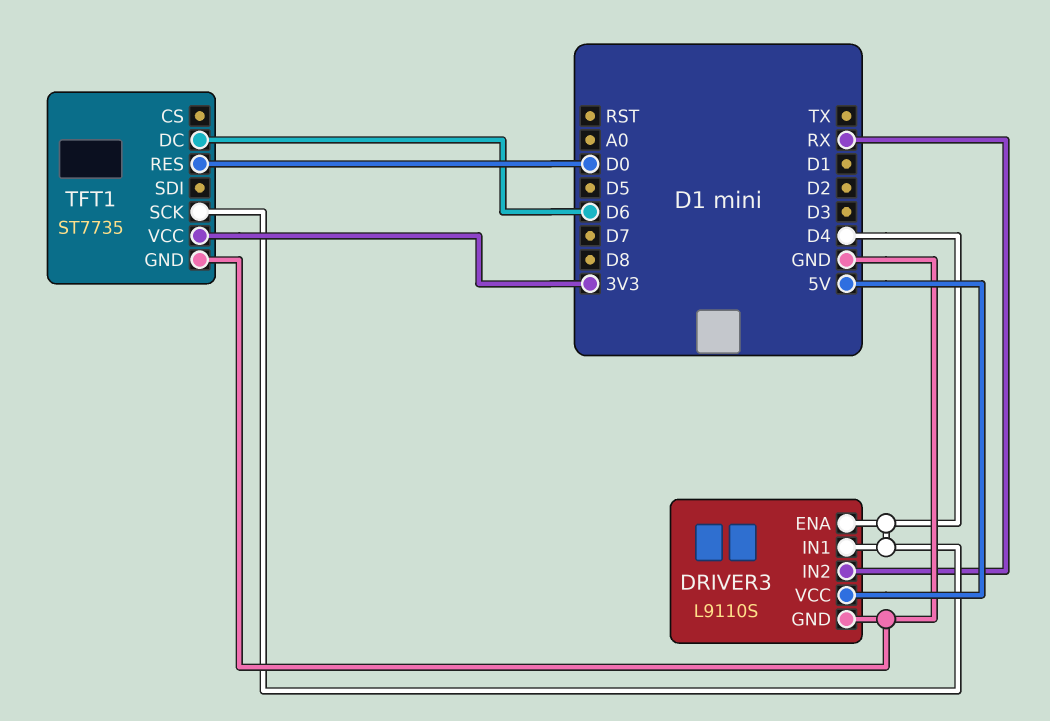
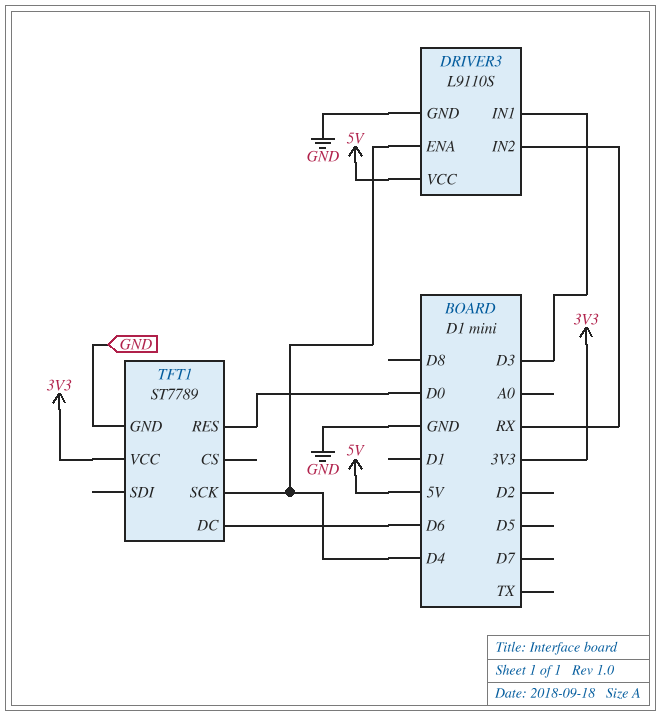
DRIVER3 pin IN1: D4 -> D3
TFT1: ST7735 -> ST7789

